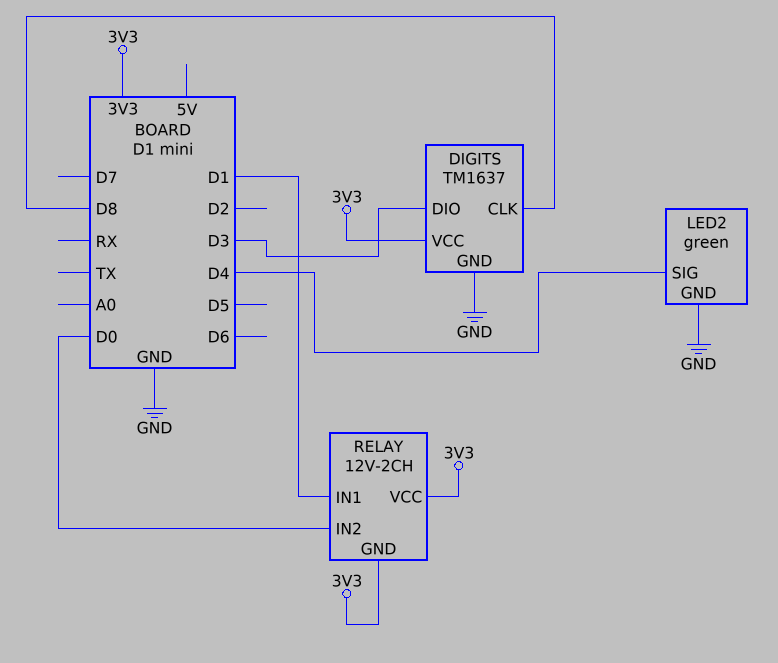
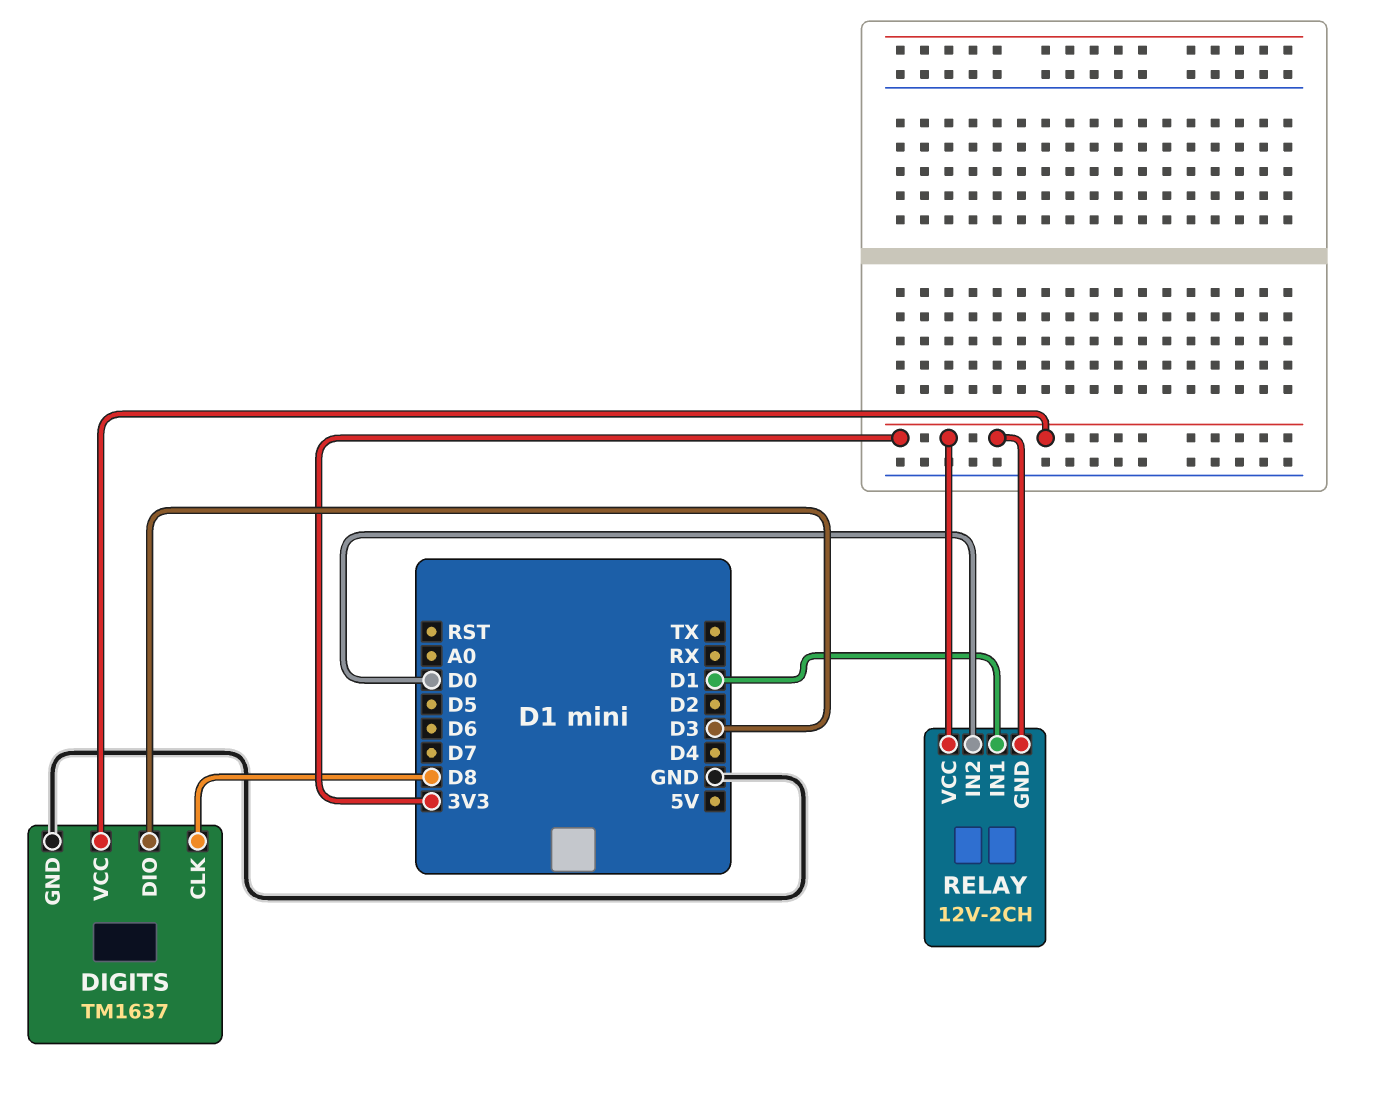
LED2: green -> none
LED2 pin GND: GND -> none
LED2 pin SIG: D4 -> none

